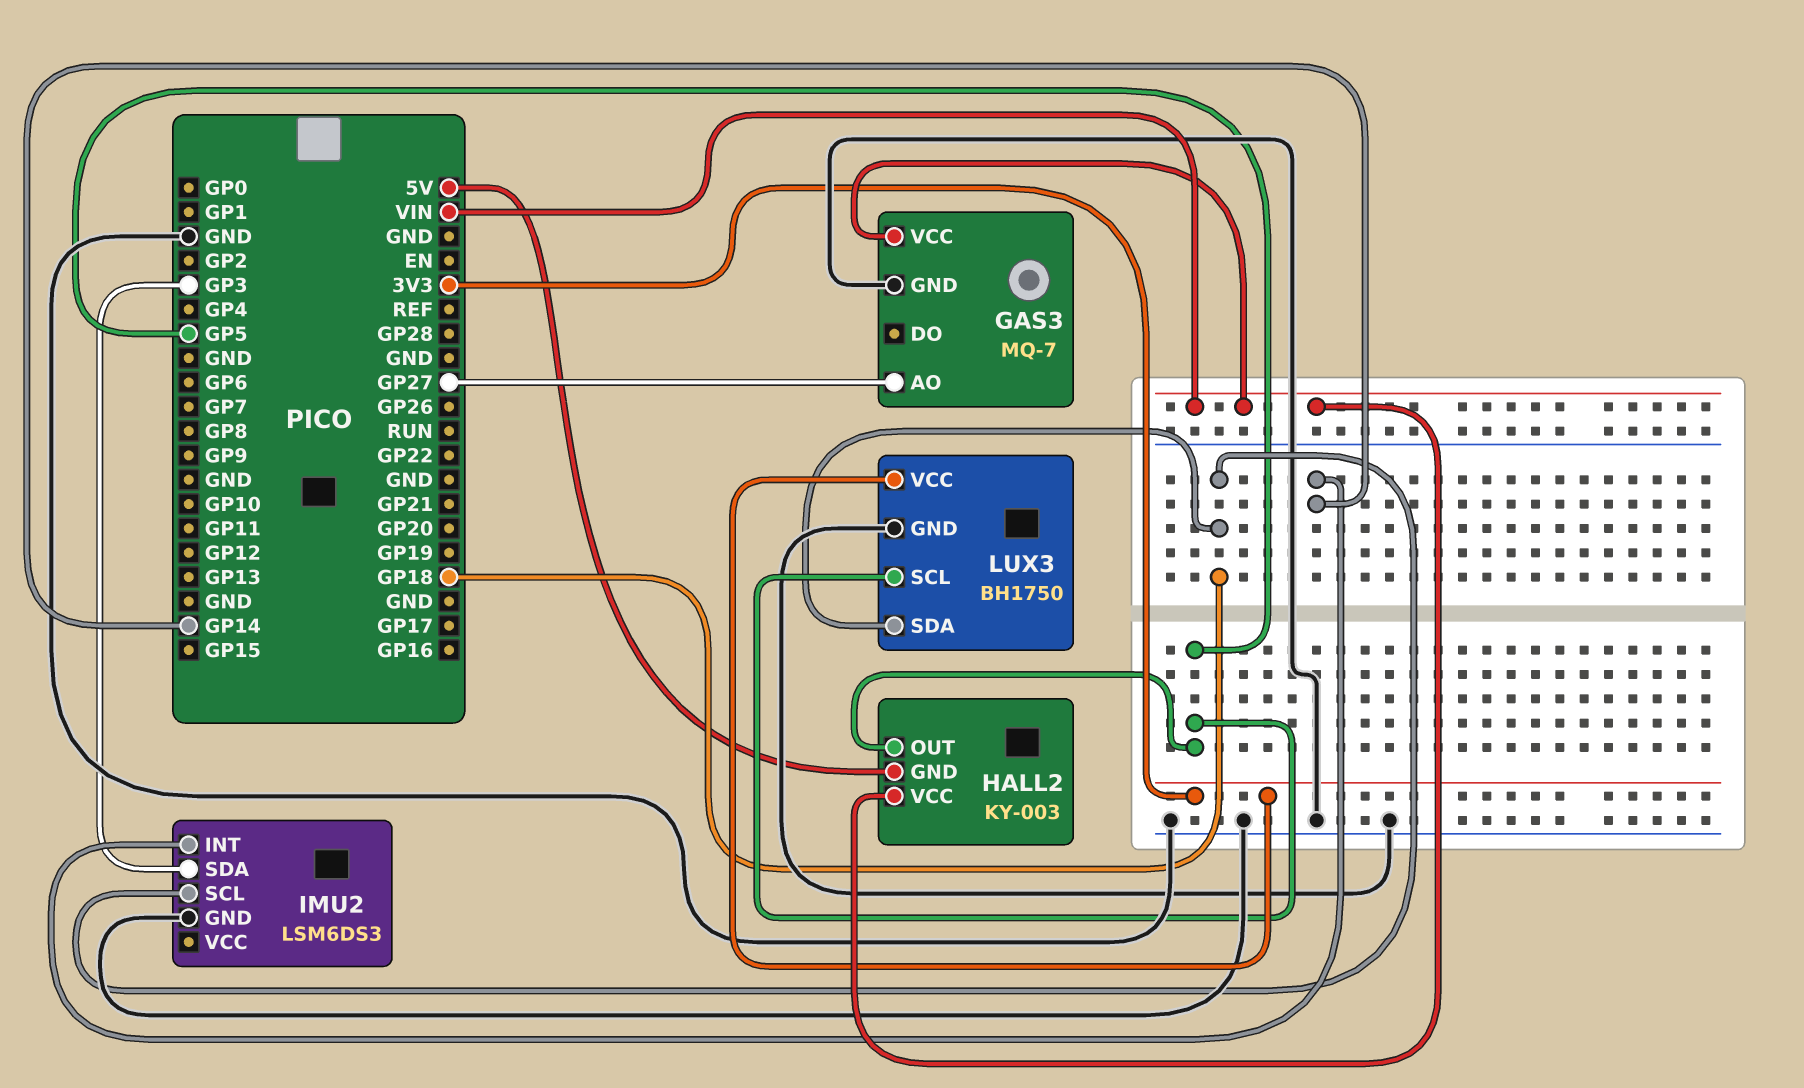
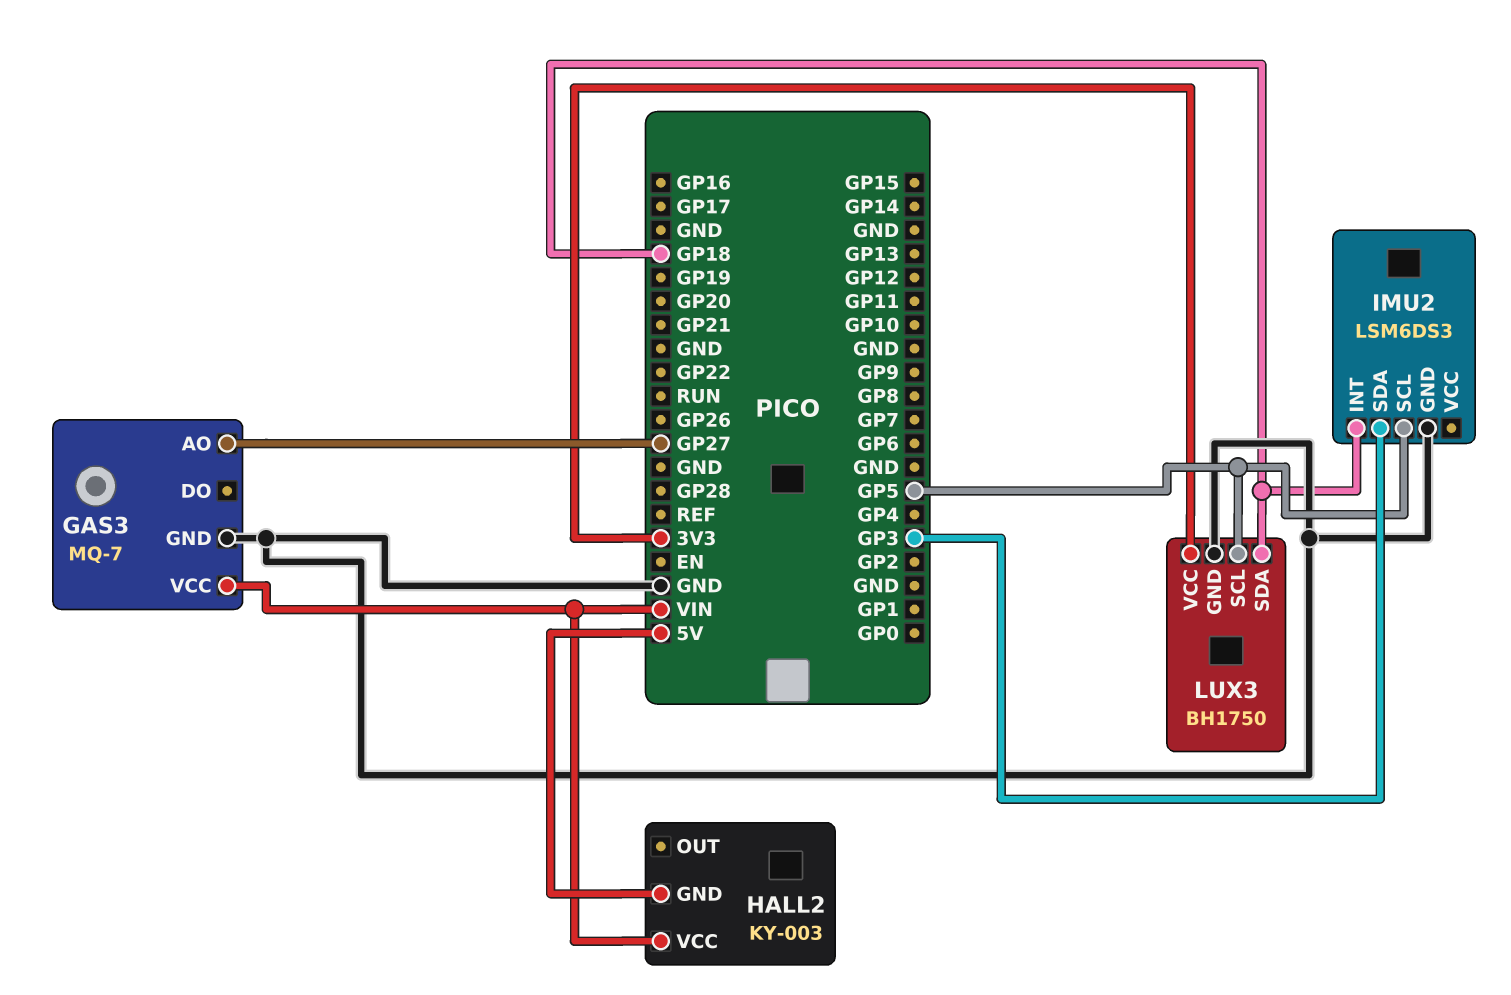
HALL2 pin OUT: GP5 -> none
IMU2 pin INT: GP14 -> GP18
IMU2 pin SCL: GP18 -> GP5

